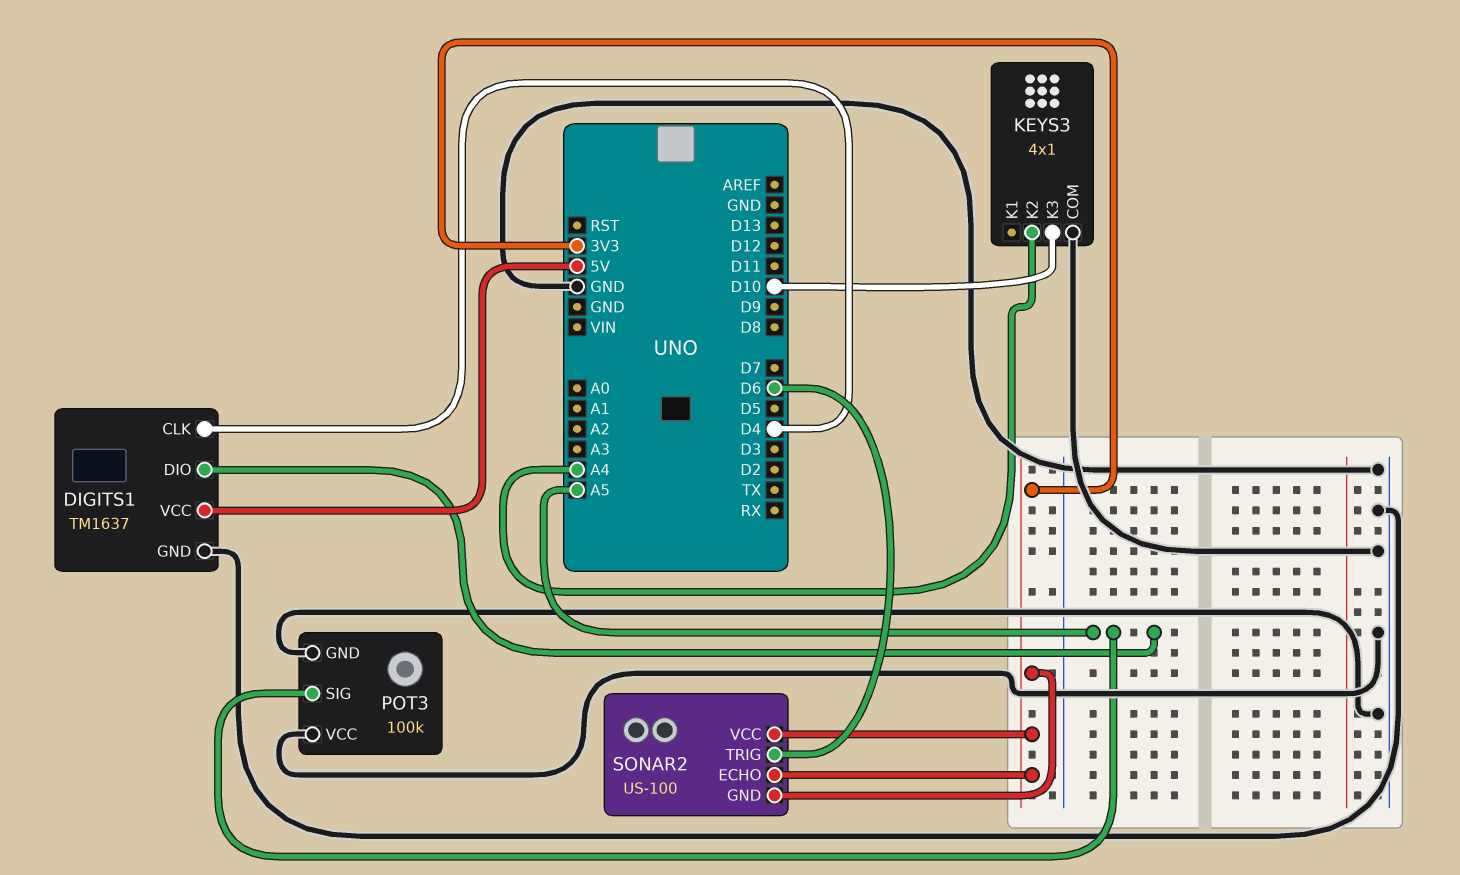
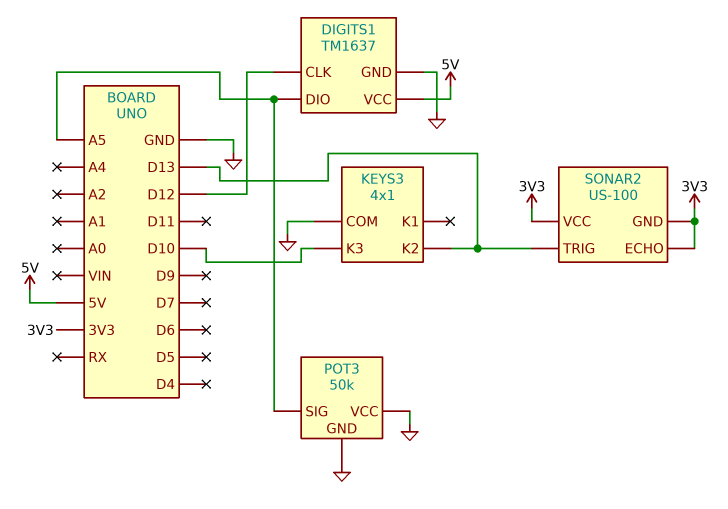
DIGITS1 pin CLK: D4 -> D12
KEYS3 pin K2: A4 -> D13
POT3: 100k -> 50k
SONAR2 pin TRIG: D6 -> D13

